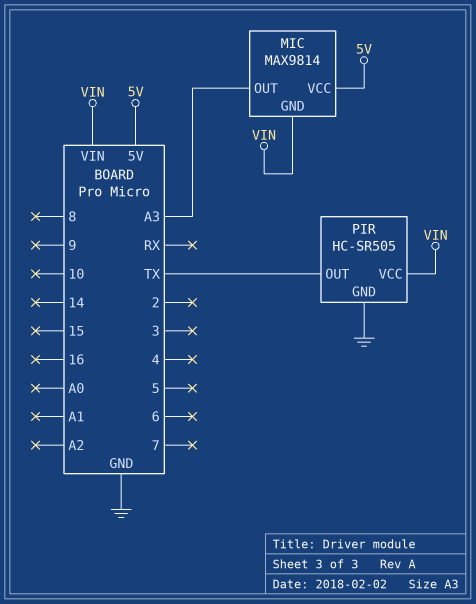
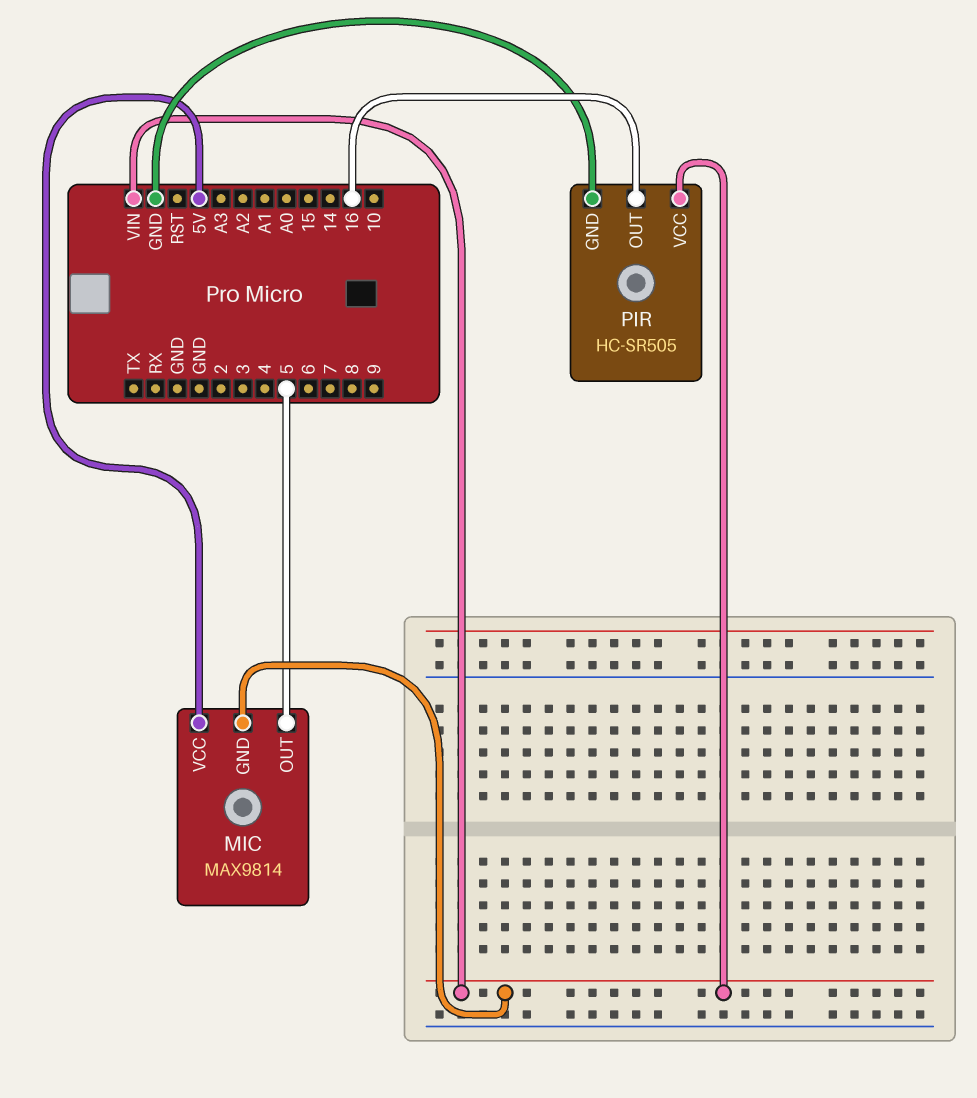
MIC pin OUT: A3 -> 5
PIR pin OUT: TX -> 16

